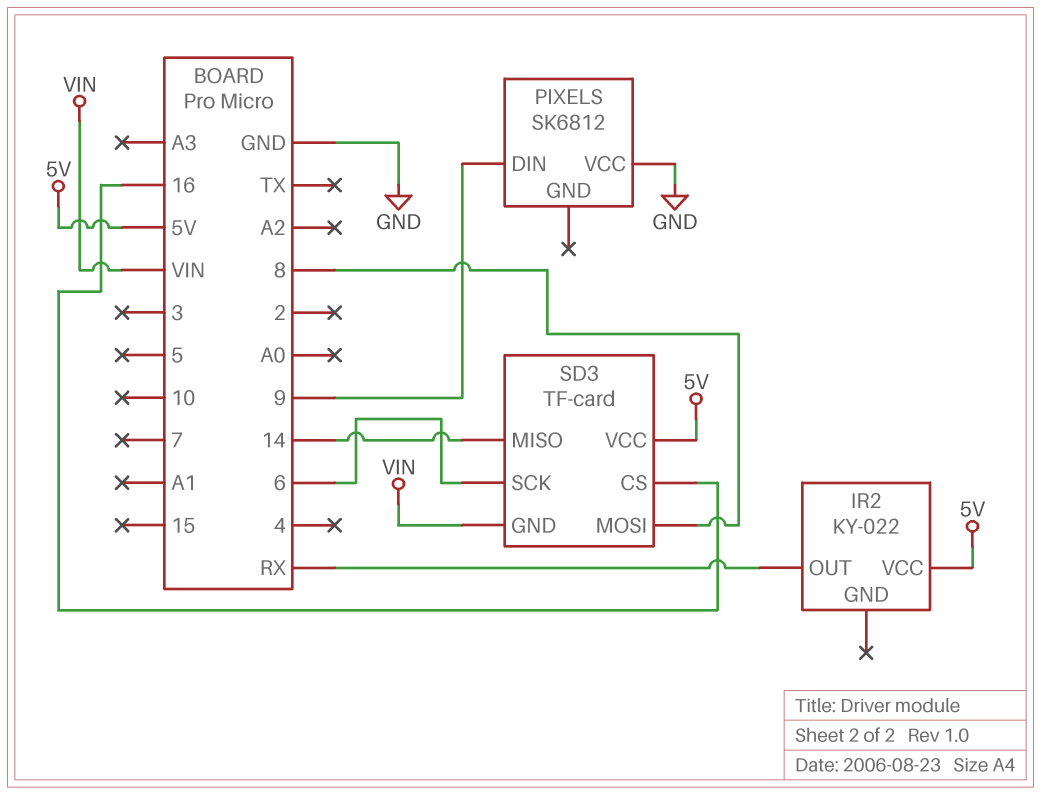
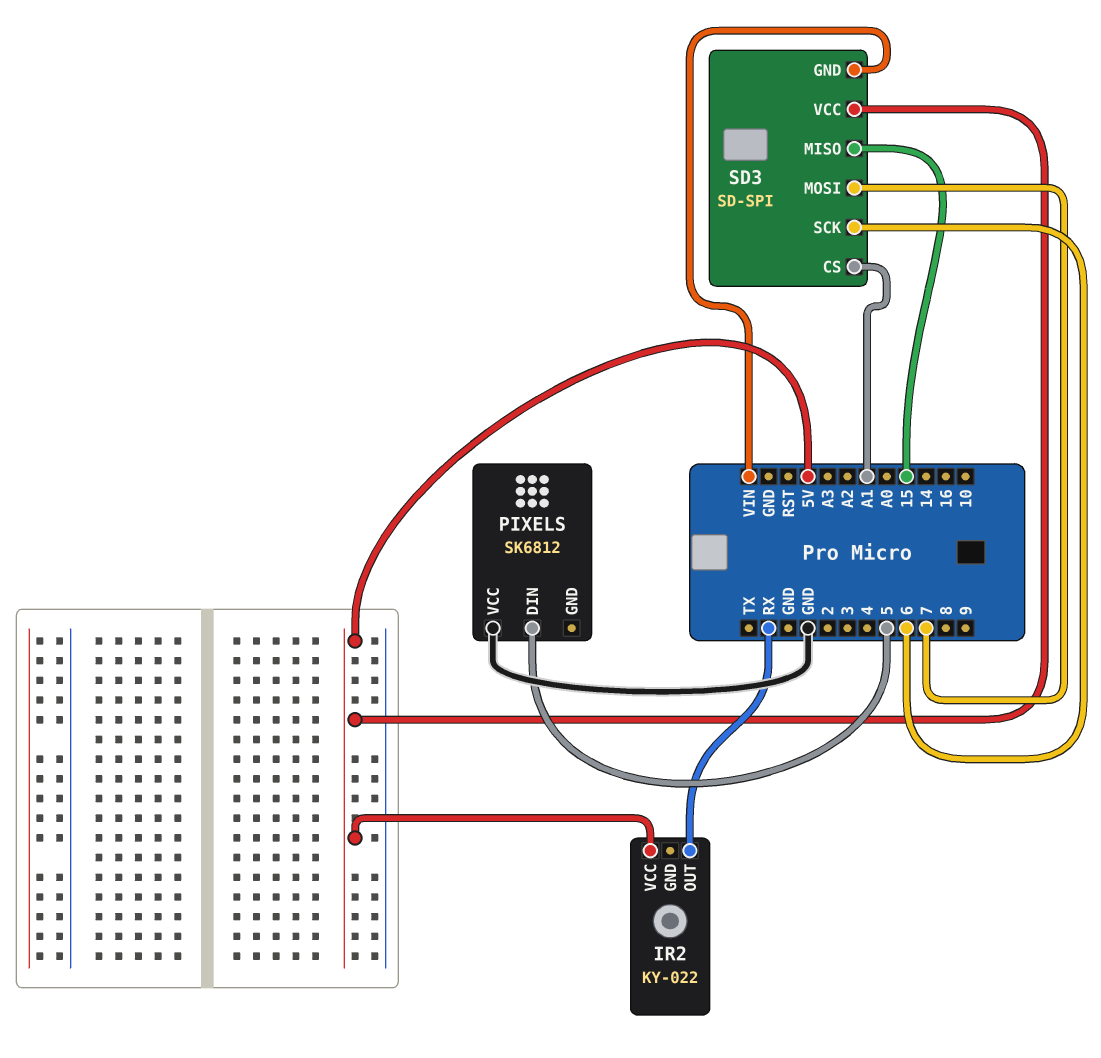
PIXELS pin DIN: 9 -> 5
SD3: TF-card -> SD-SPI
SD3 pin CS: 16 -> A1
SD3 pin MISO: 14 -> 15
SD3 pin MOSI: 8 -> 7

